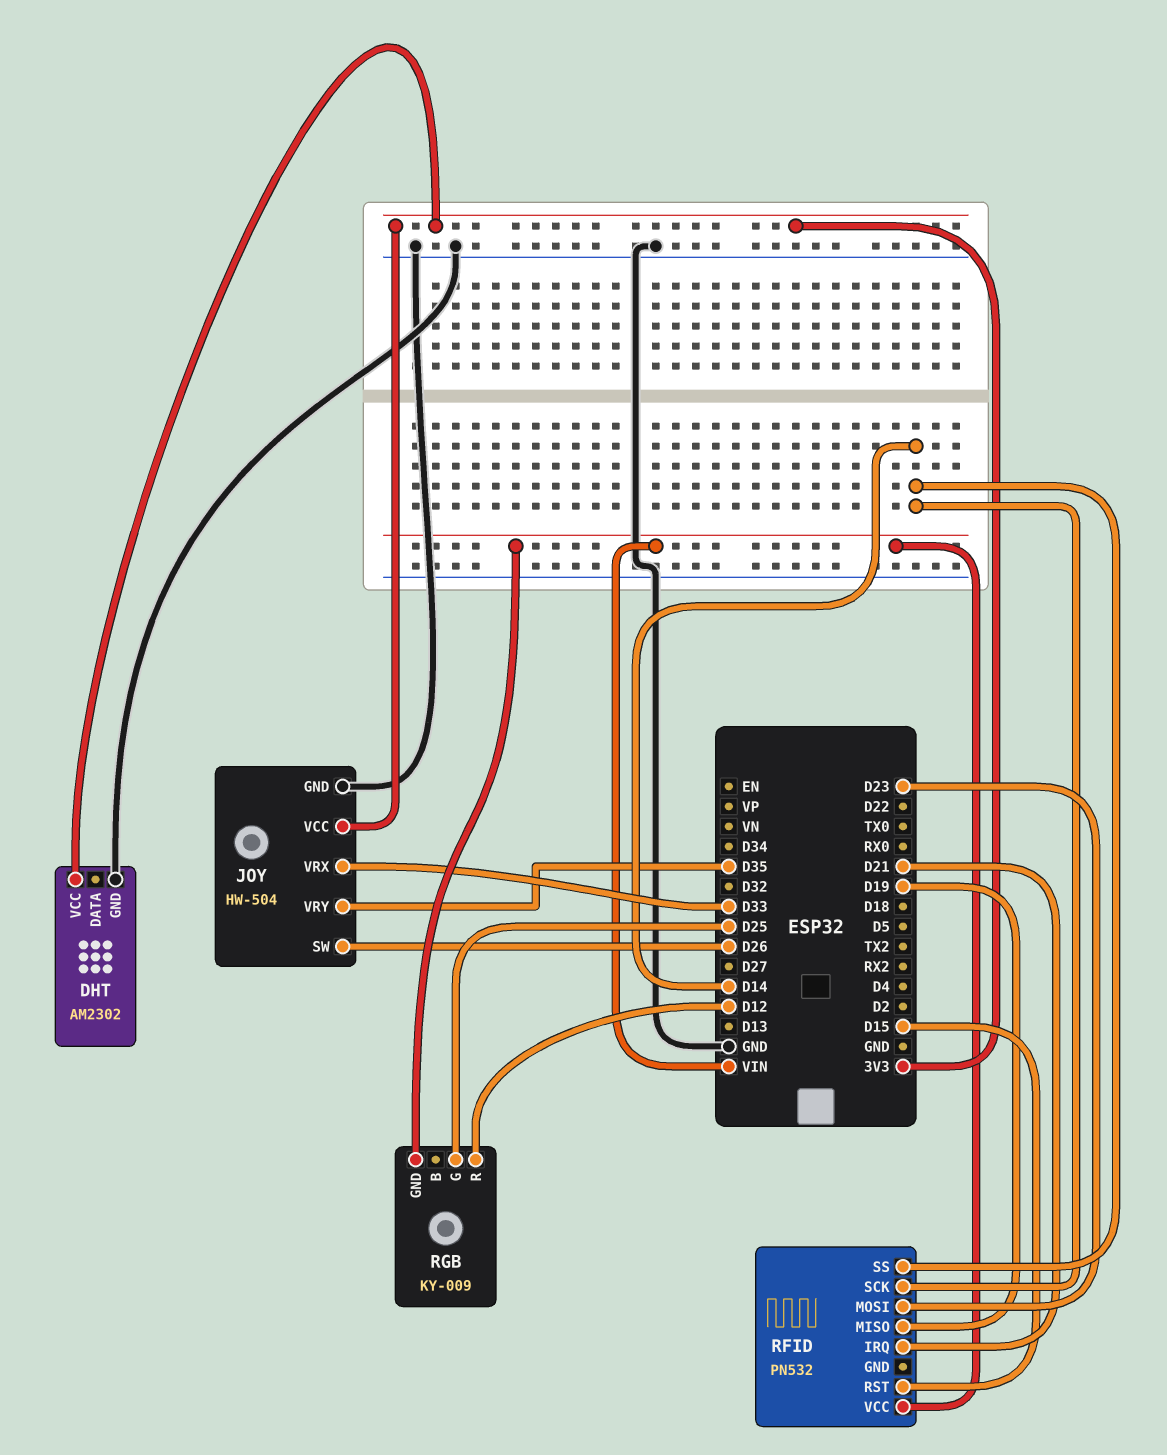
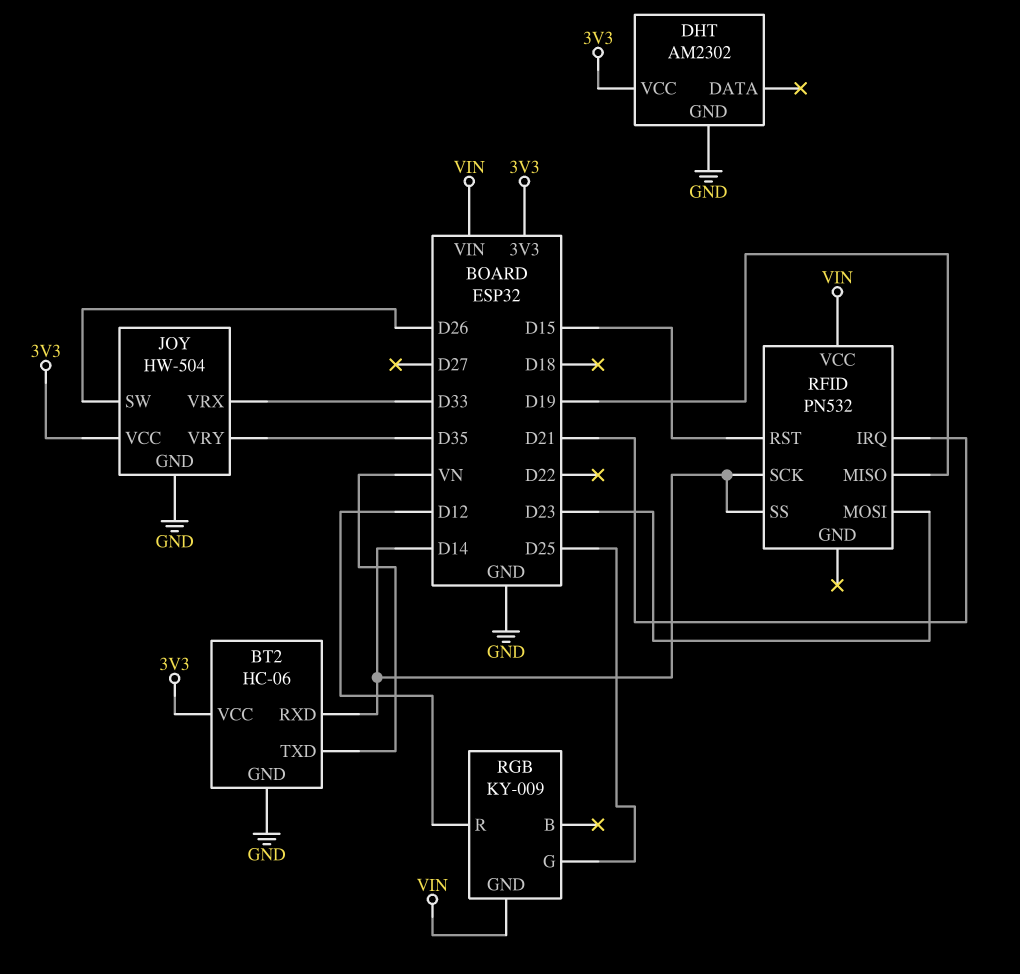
BT2: none -> HC-06
BT2 pin GND: none -> GND
BT2 pin RXD: none -> D14
BT2 pin TXD: none -> VN
BT2 pin VCC: none -> 3V3

